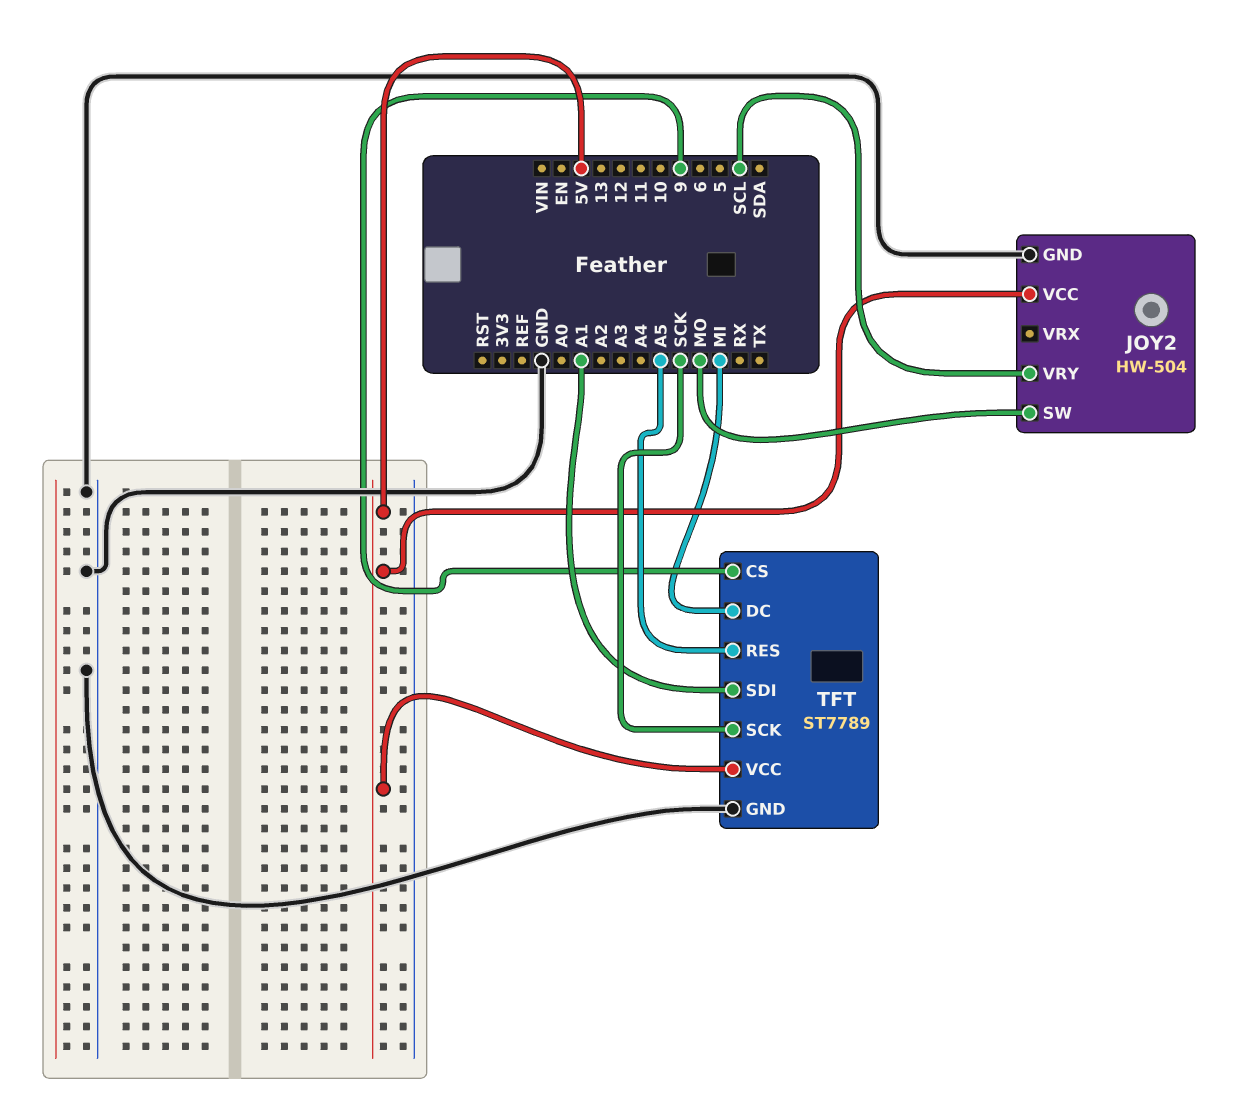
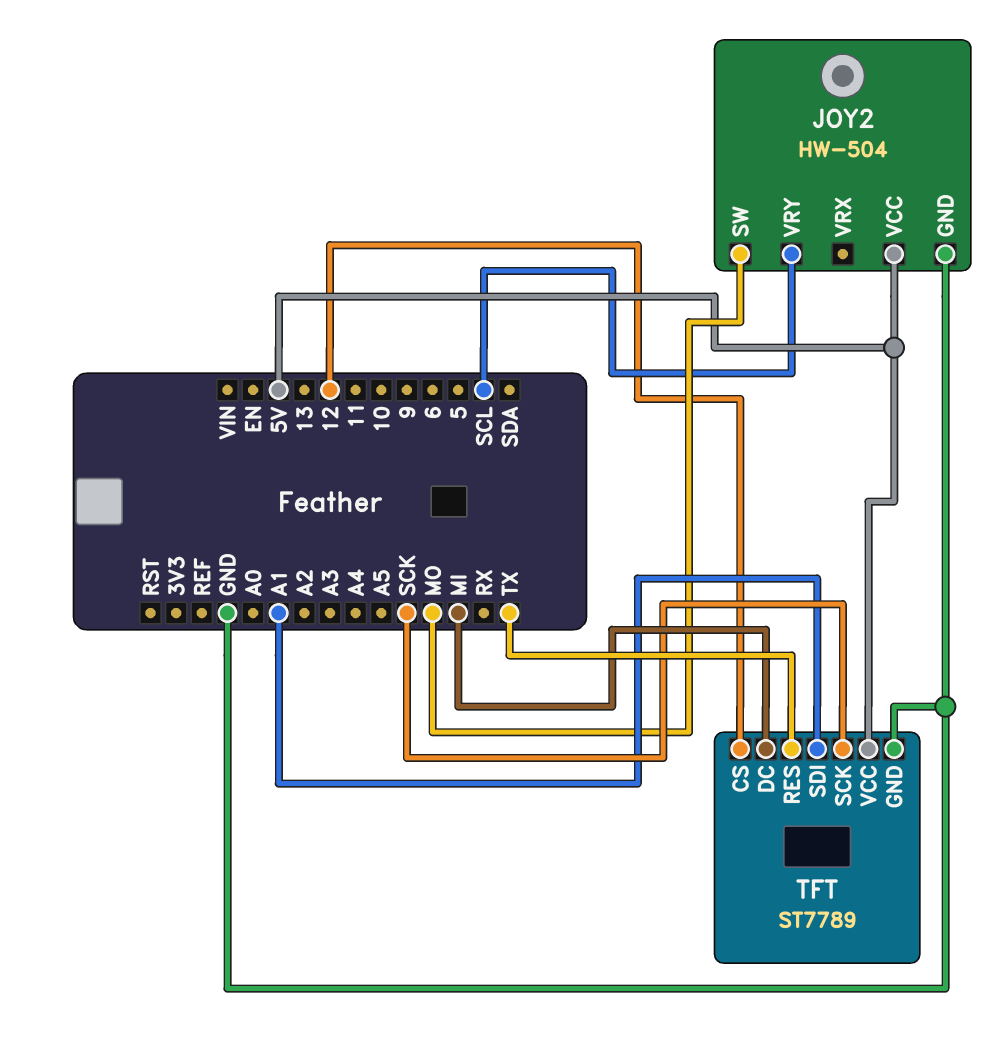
TFT pin CS: 9 -> 12
TFT pin RES: A5 -> TX

